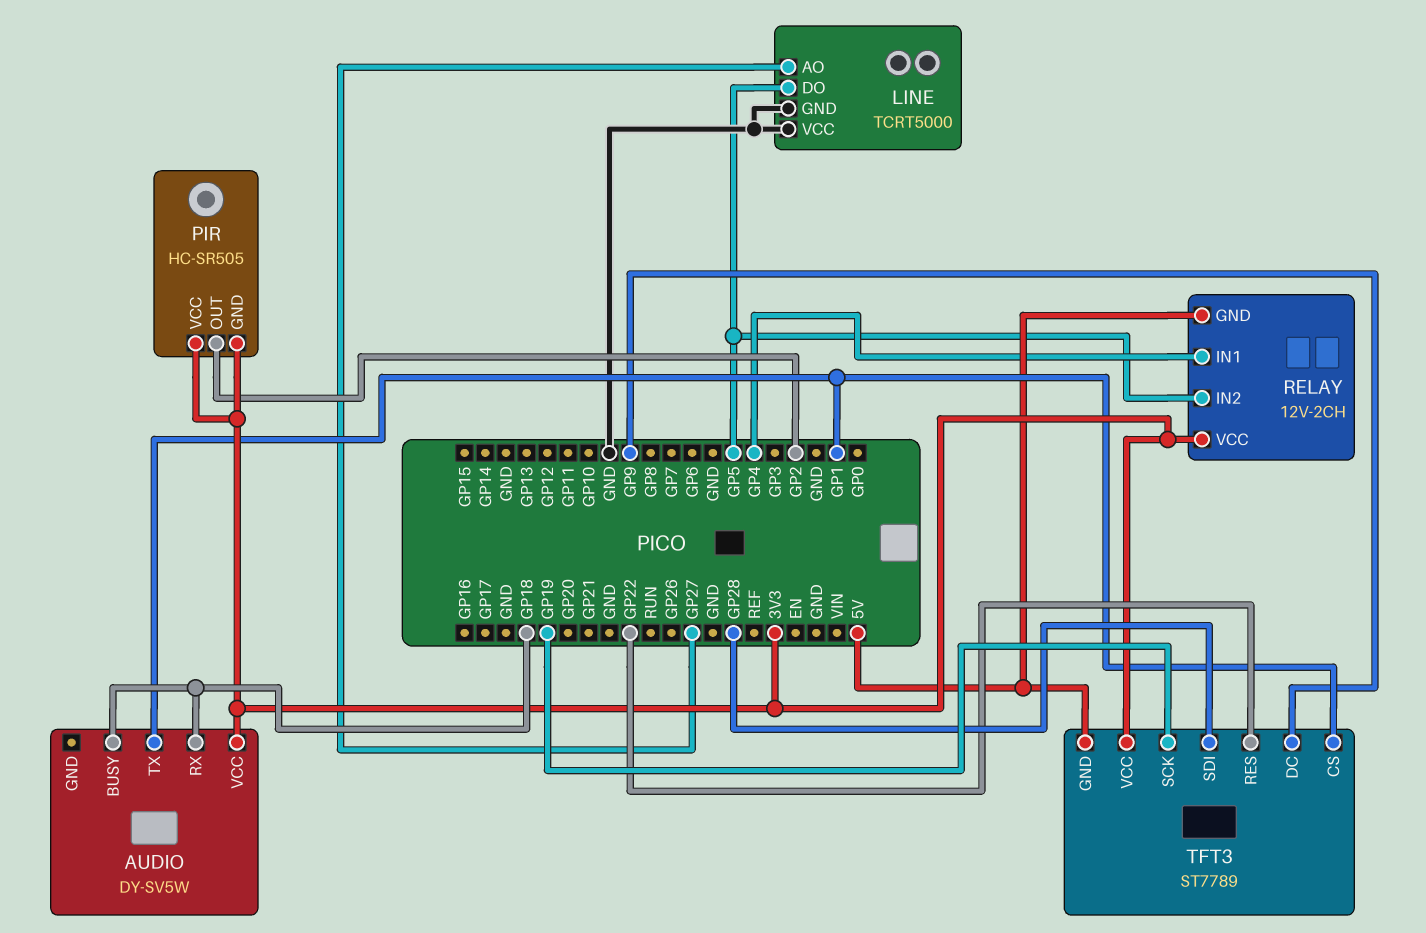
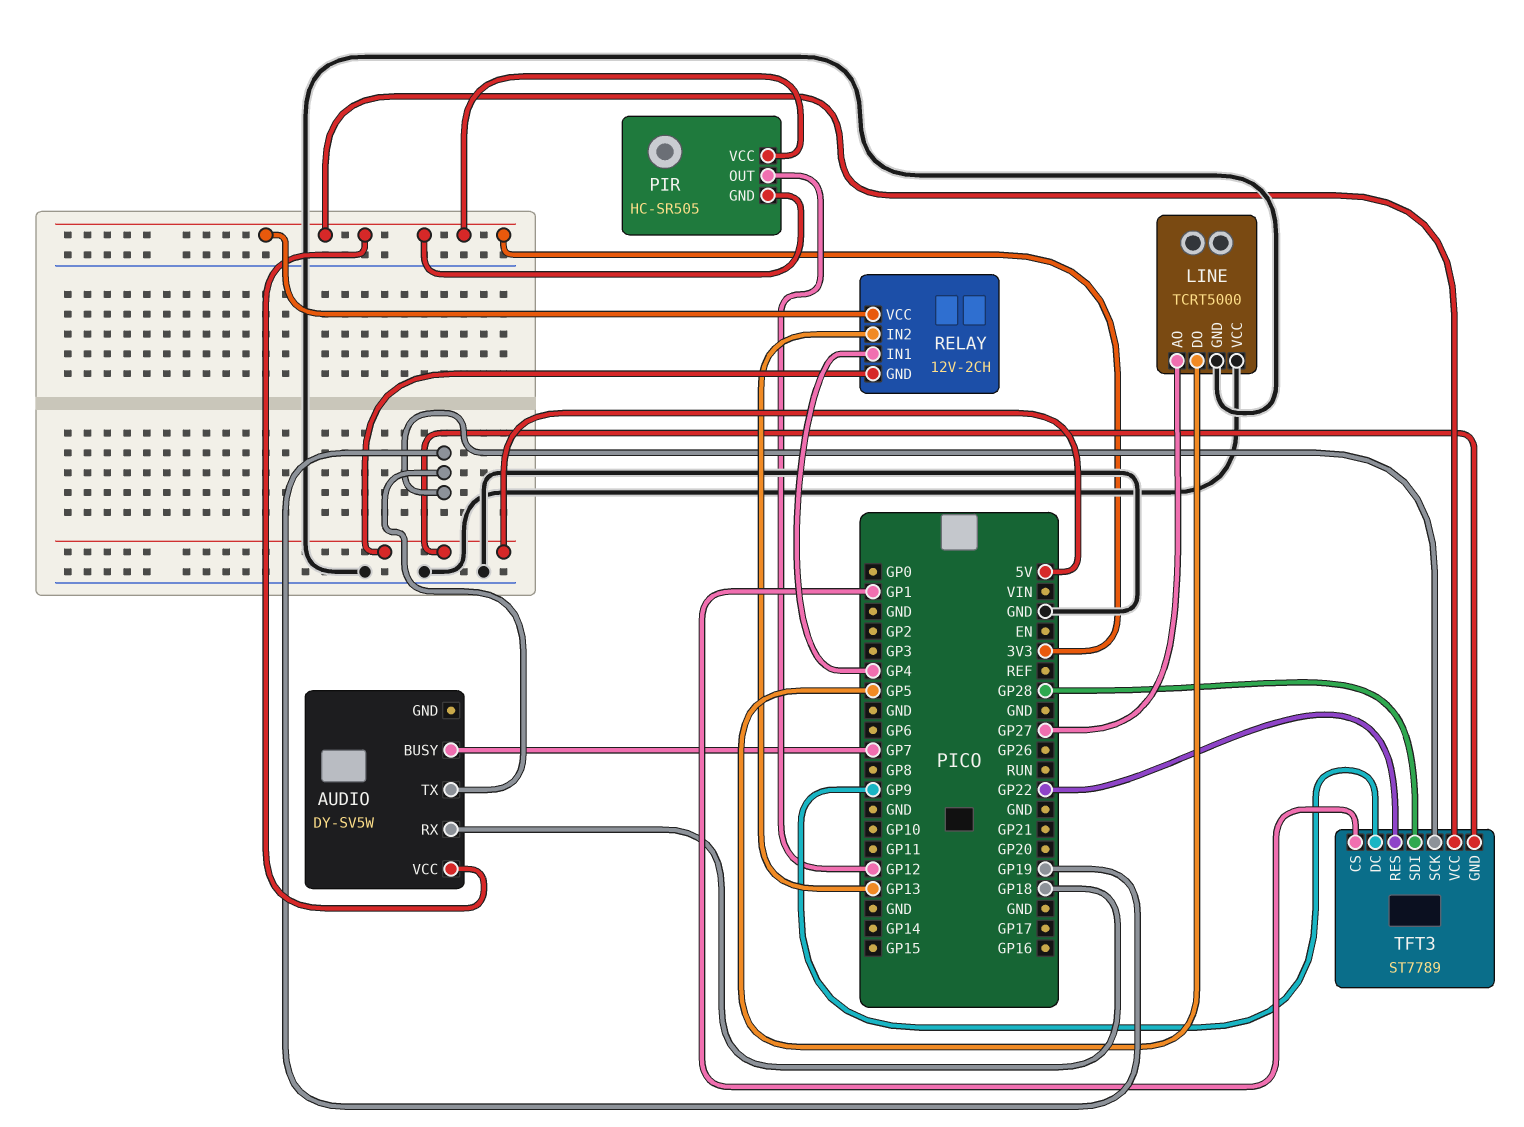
AUDIO pin BUSY: GP18 -> GP7
AUDIO pin TX: GP1 -> GP19
PIR pin OUT: GP2 -> GP12
RELAY pin IN2: GP5 -> GP13

